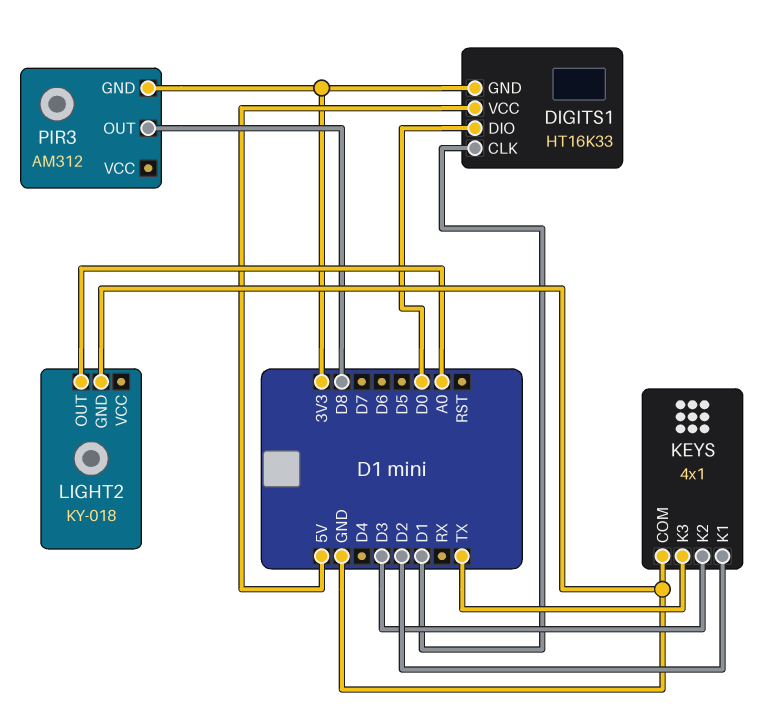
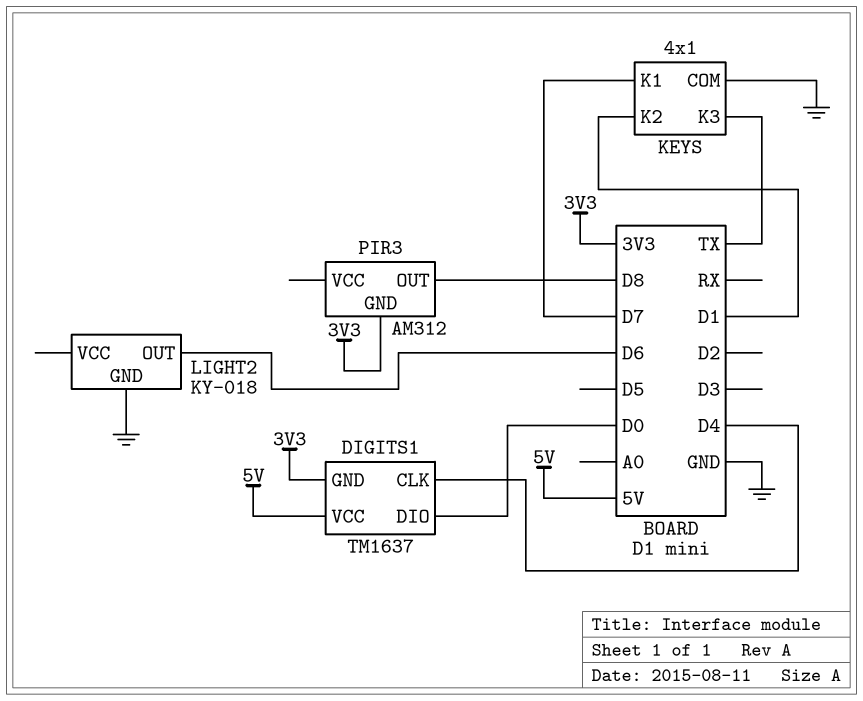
DIGITS1: HT16K33 -> TM1637
DIGITS1 pin CLK: D1 -> D4
KEYS pin K1: D2 -> D7
KEYS pin K2: D3 -> D1
LIGHT2 pin OUT: A0 -> D6

